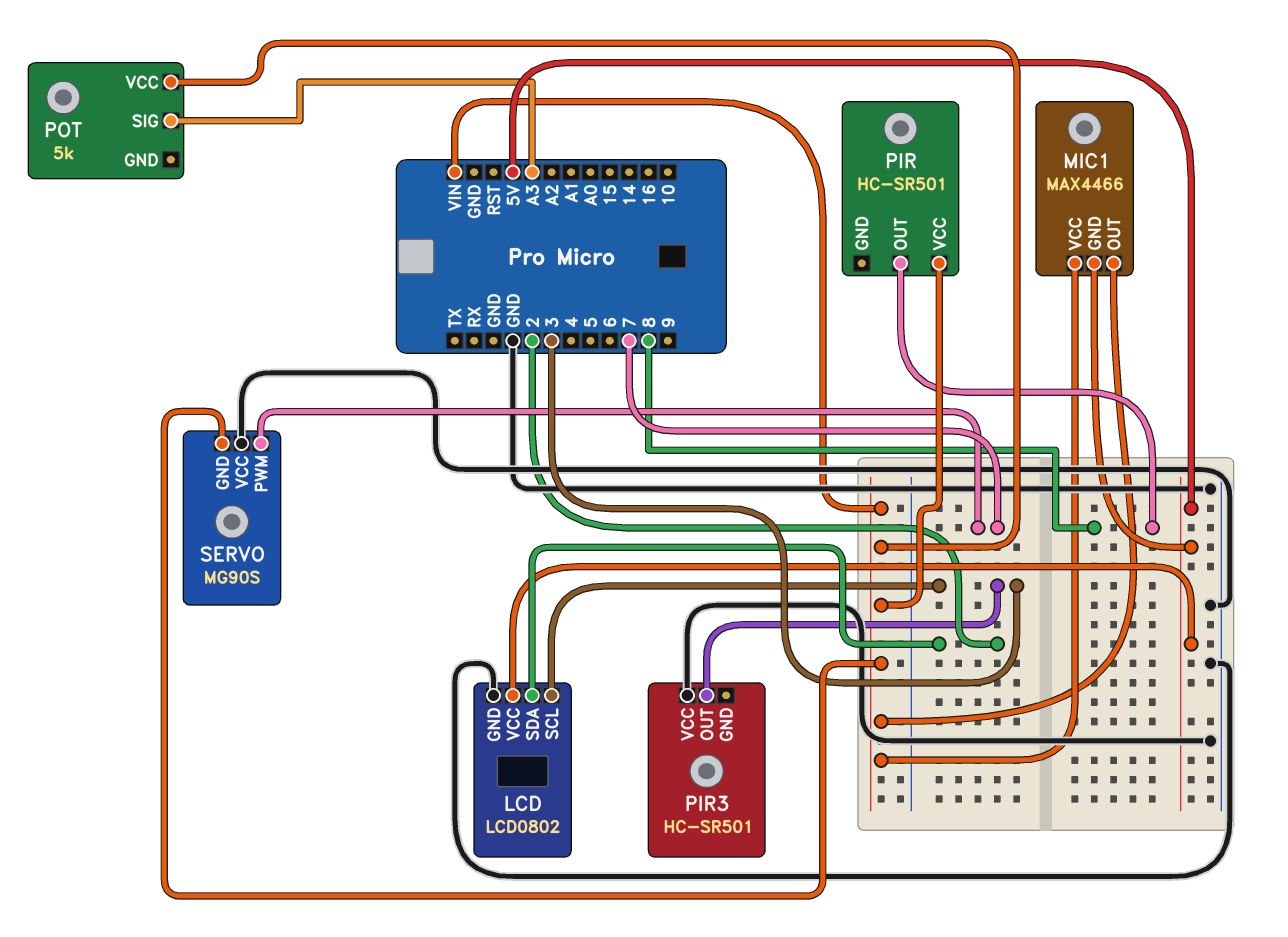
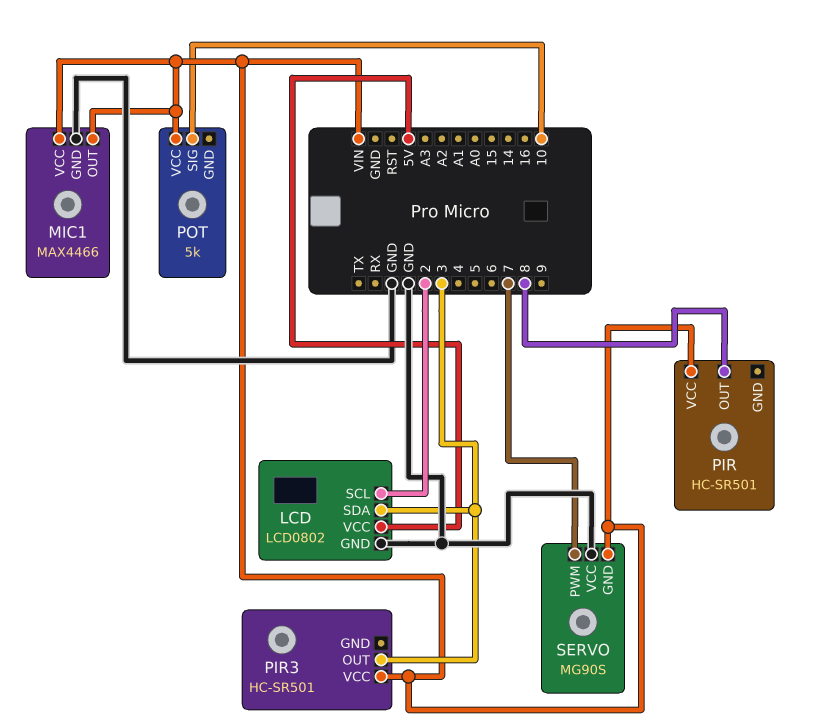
LCD pin SCL: 3 -> 2
LCD pin SDA: 2 -> 3
MIC1 pin GND: 5V -> GND
PIR3 pin VCC: GND -> VIN
POT pin SIG: A3 -> 10

